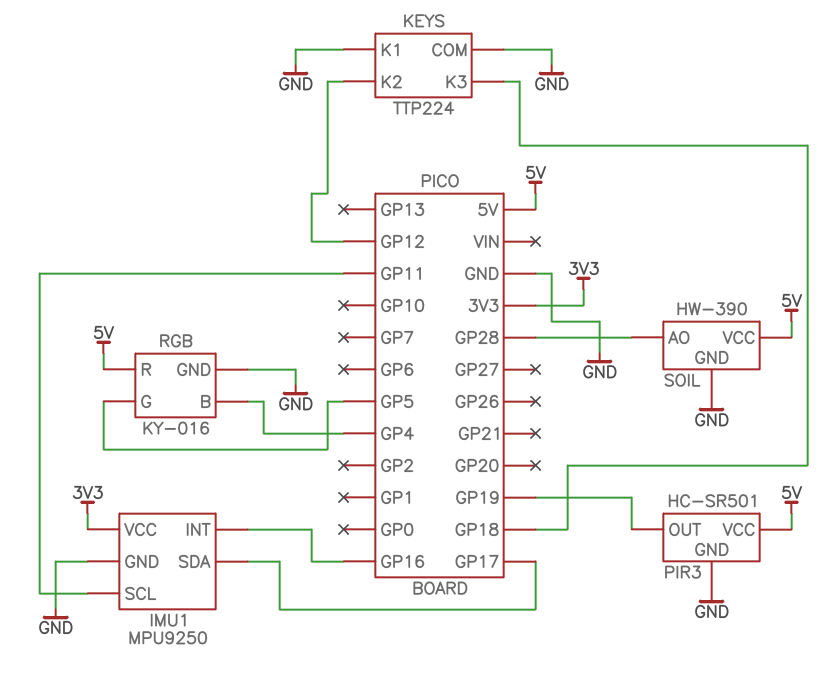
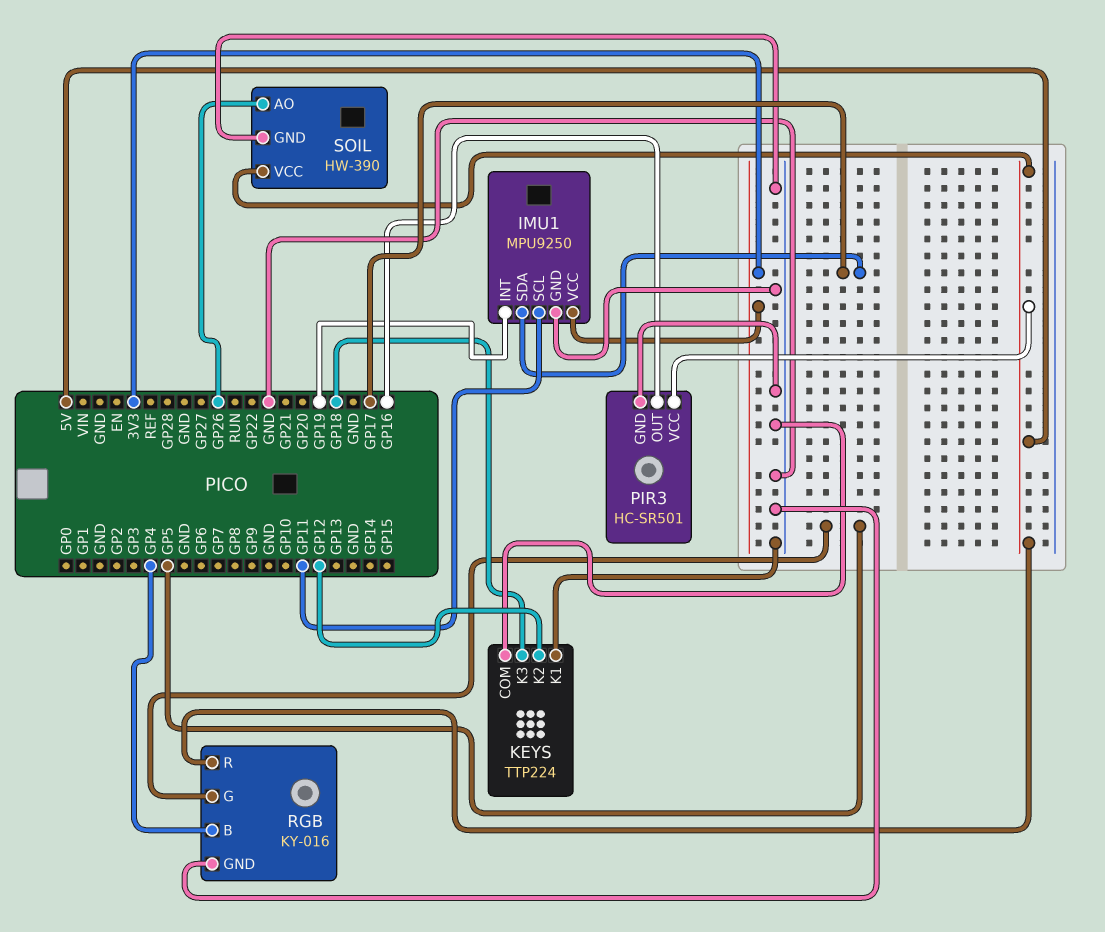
IMU1 pin INT: GP16 -> GP19
PIR3 pin OUT: GP19 -> GP16
SOIL pin AO: GP28 -> GP26

